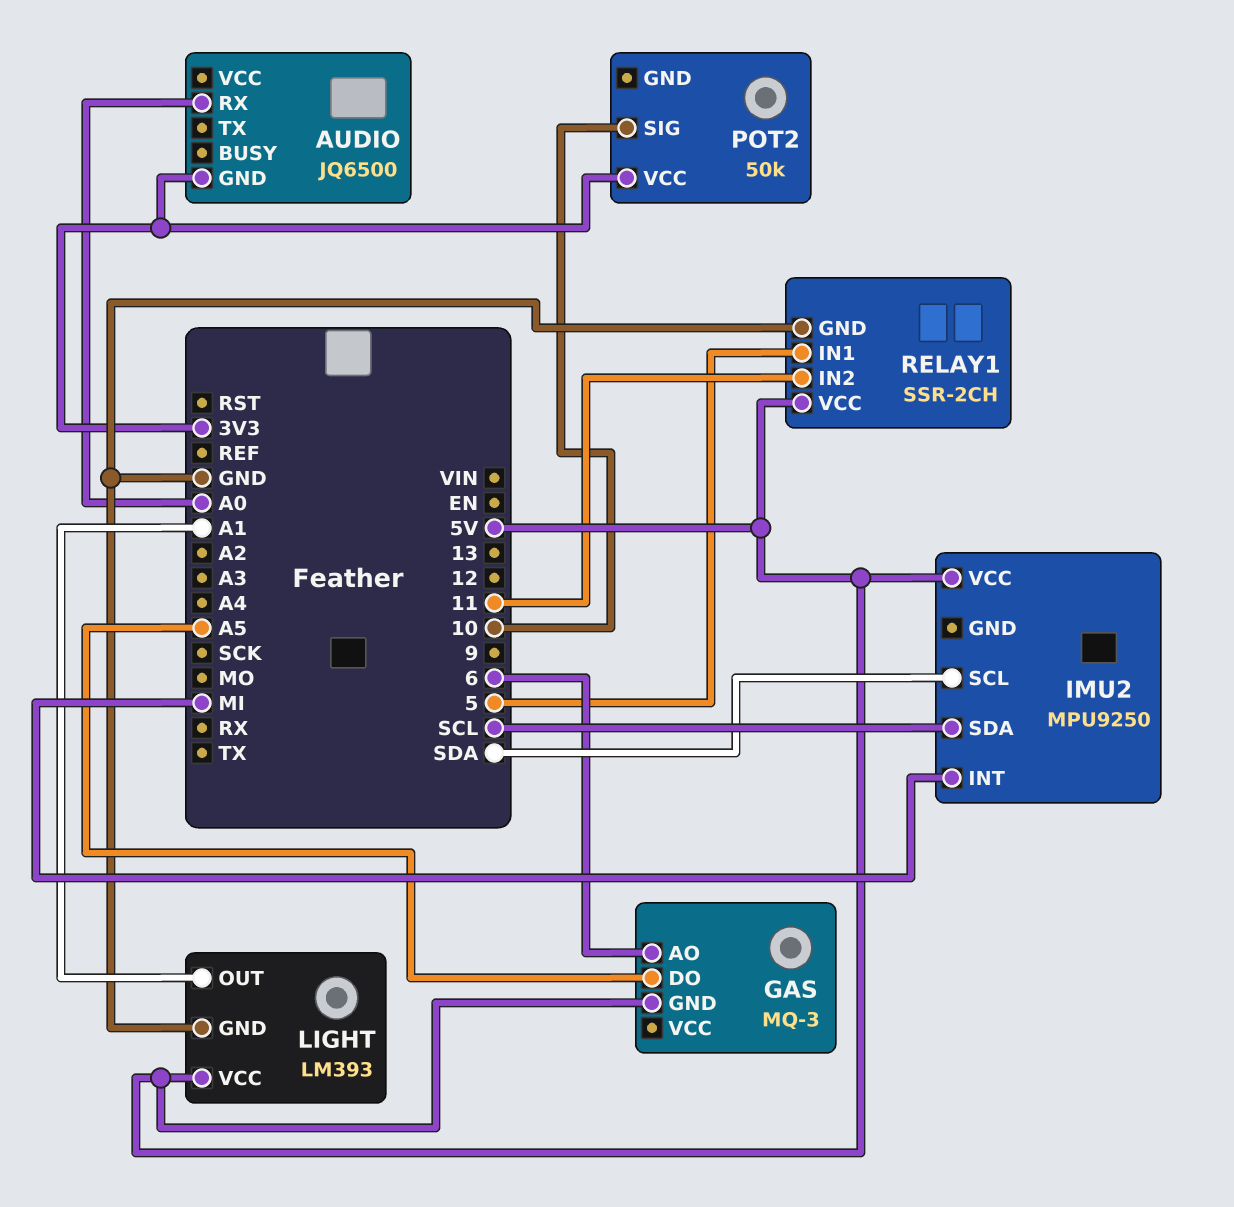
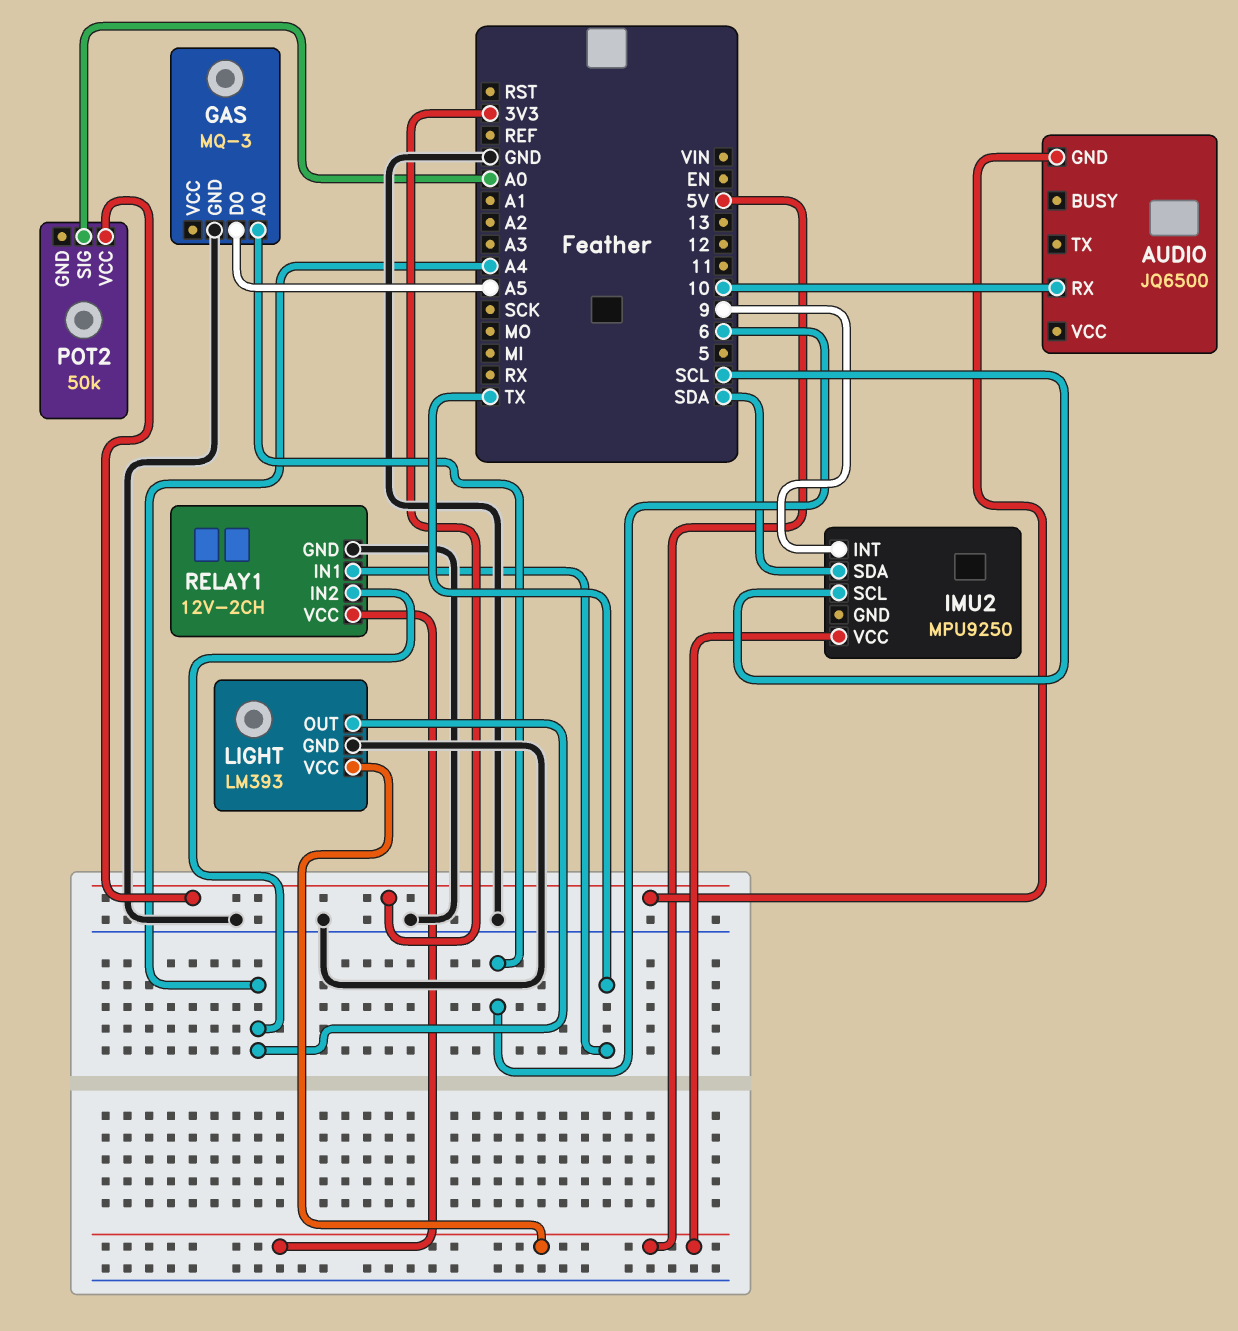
AUDIO pin RX: A0 -> 10
GAS pin GND: 5V -> GND
IMU2 pin INT: MI -> 9
IMU2 pin SCL: SDA -> SCL
IMU2 pin SDA: SCL -> SDA
LIGHT pin OUT: A1 -> A4
POT2 pin SIG: 10 -> A0
RELAY1: SSR-2CH -> 12V-2CH
RELAY1 pin IN1: 5 -> TX
RELAY1 pin IN2: 11 -> A4

